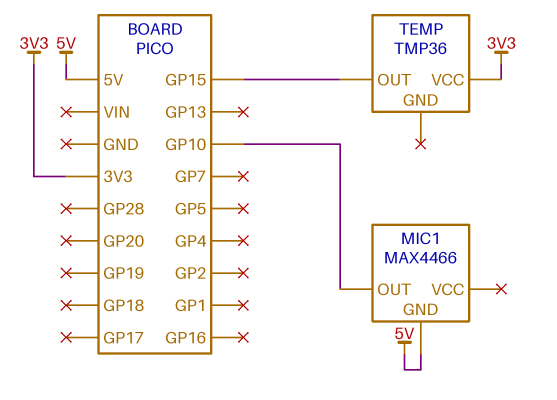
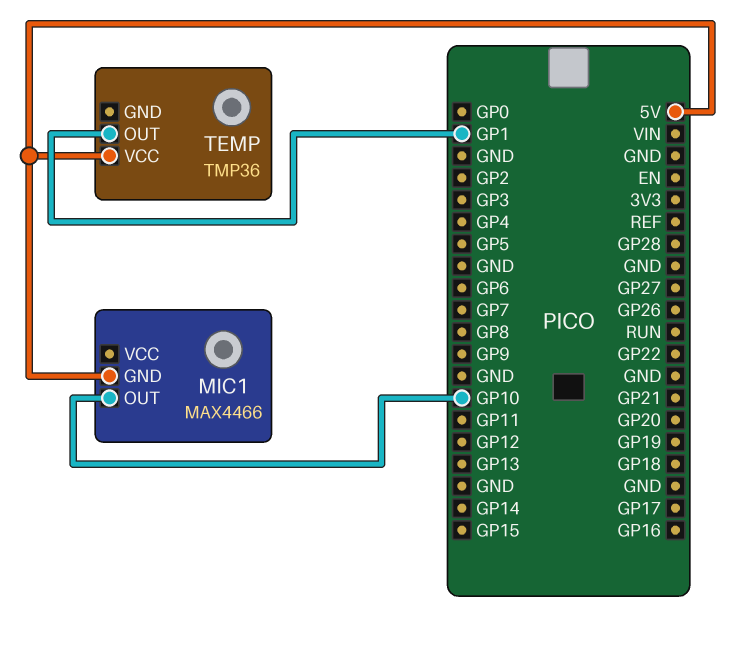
TEMP pin OUT: GP15 -> GP1
TEMP pin VCC: 3V3 -> 5V

